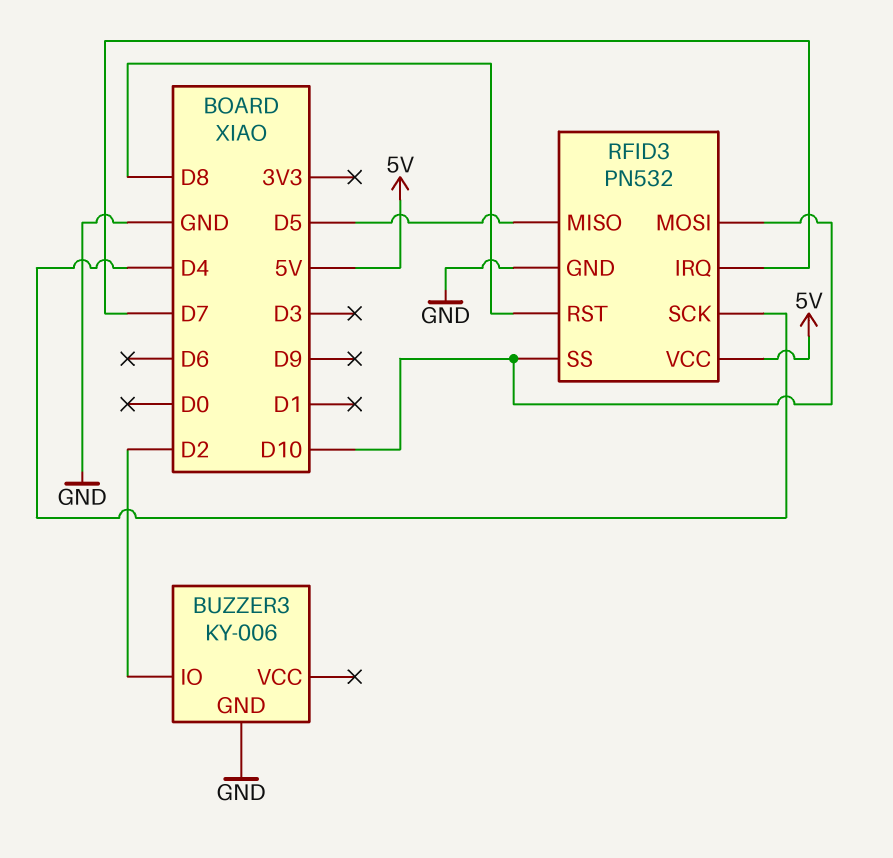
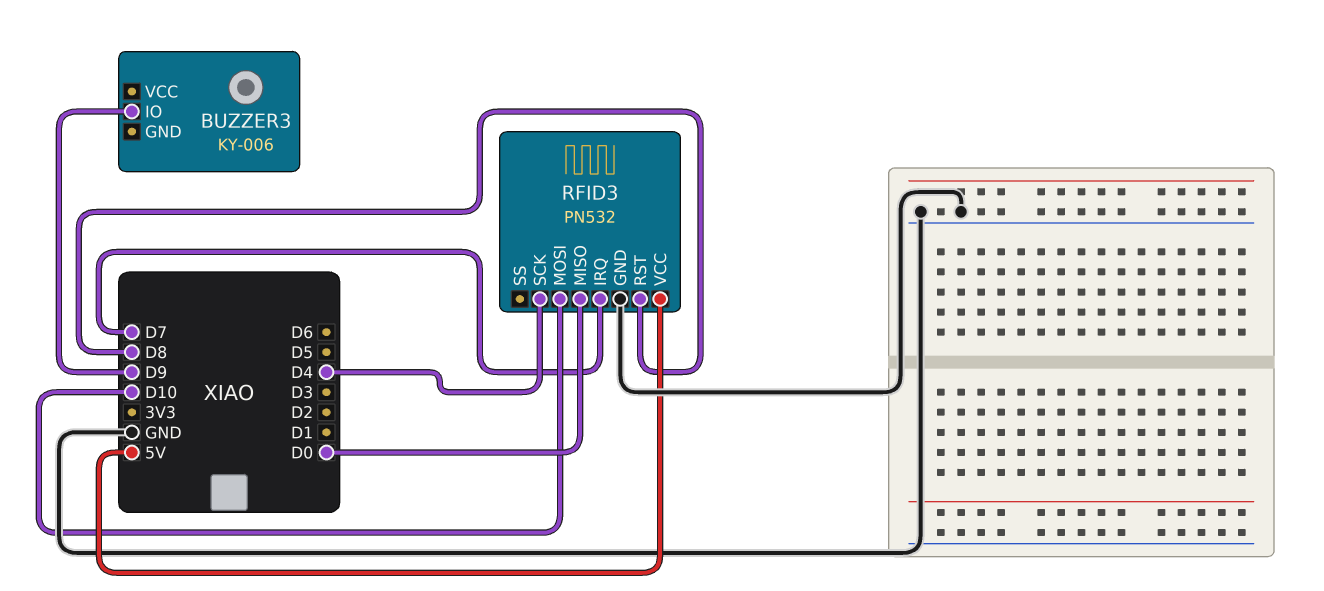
BUZZER3 pin GND: GND -> none
BUZZER3 pin IO: D2 -> D9
RFID3 pin MISO: D5 -> D0
RFID3 pin SS: D10 -> none

